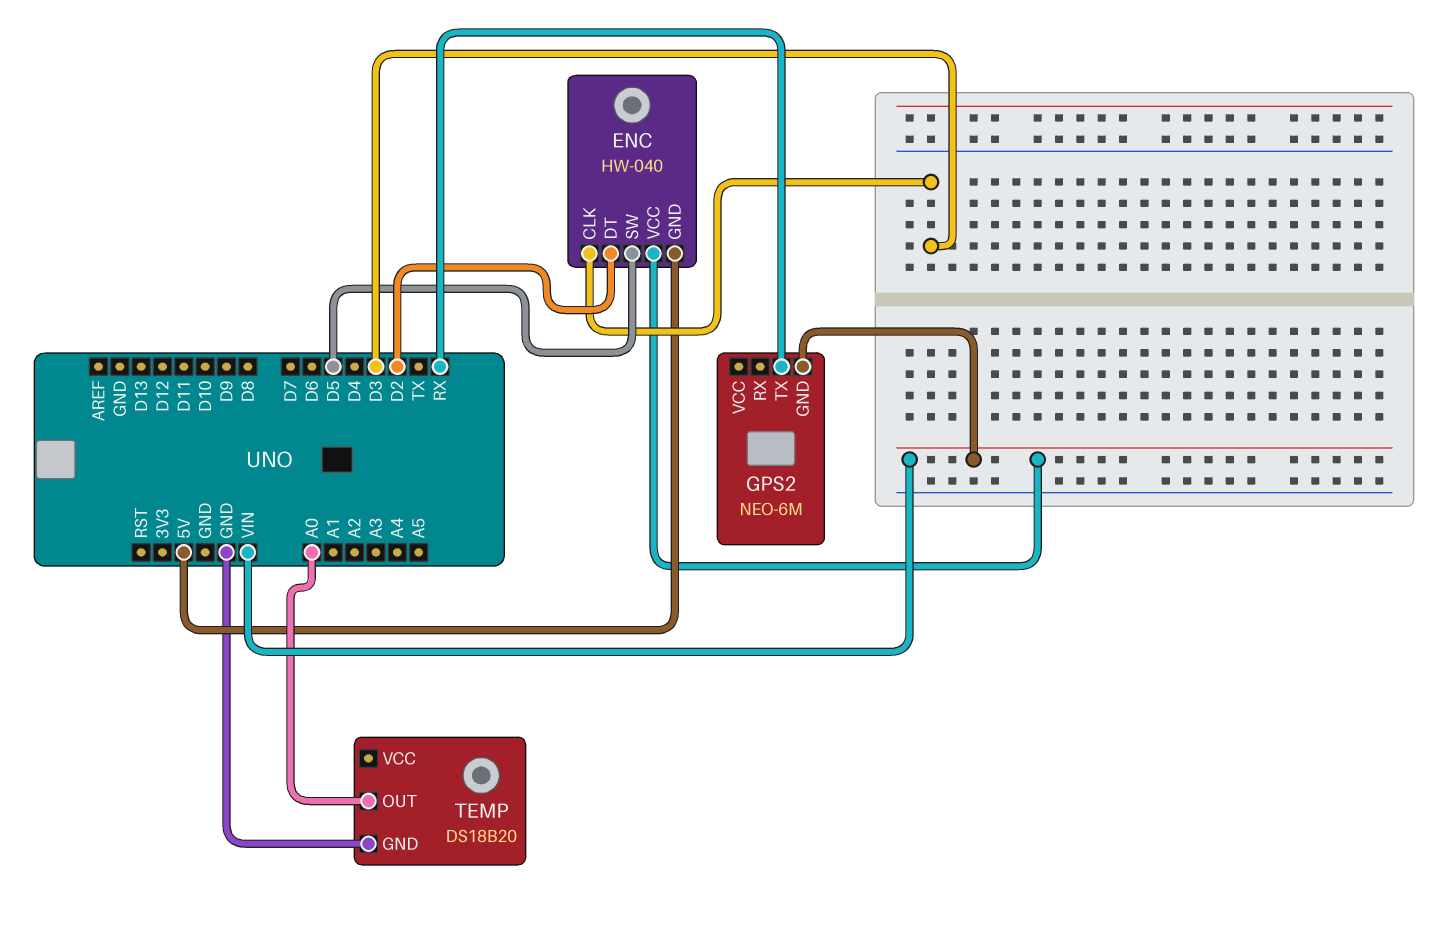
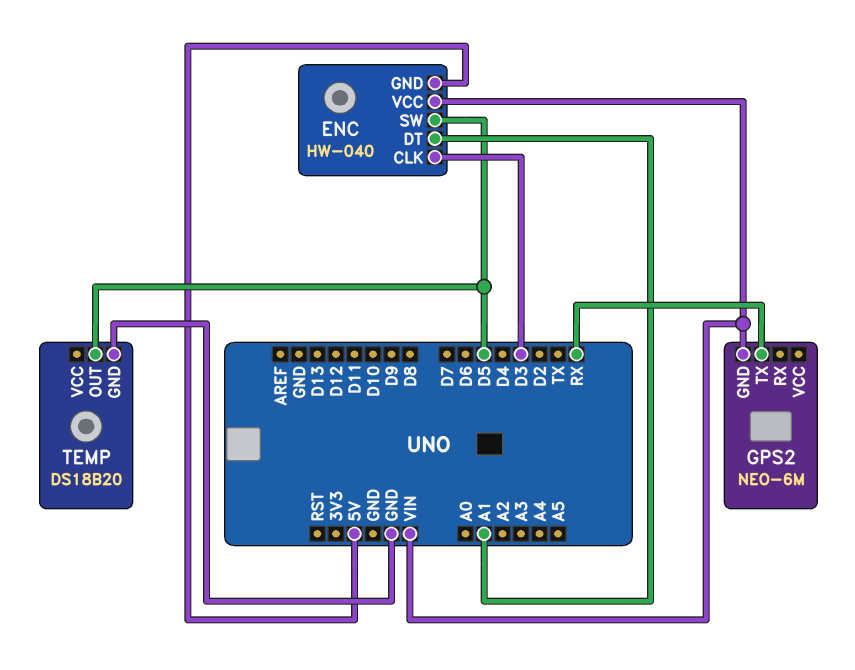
ENC pin DT: D2 -> A1
TEMP pin OUT: A0 -> D5

